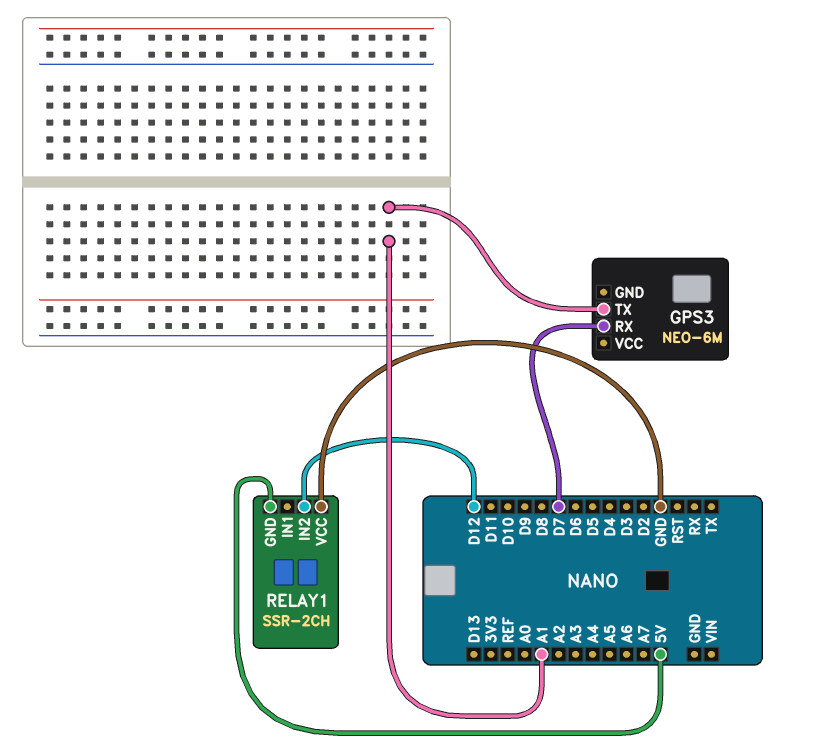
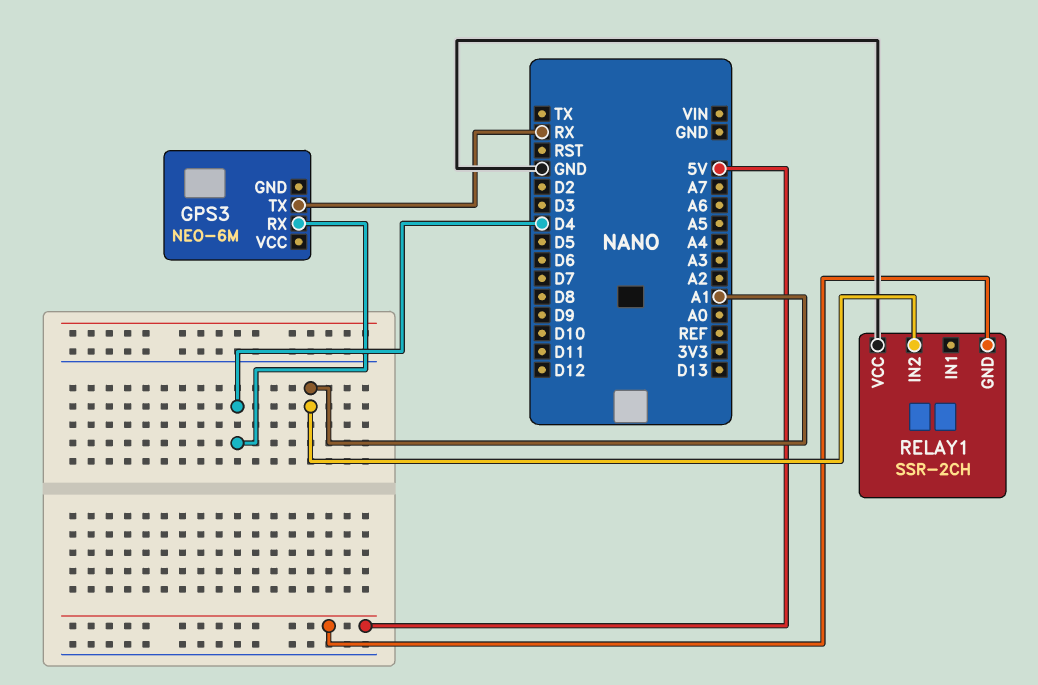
GPS3 pin RX: D7 -> D4
GPS3 pin TX: A1 -> RX
RELAY1 pin IN2: D12 -> A1

